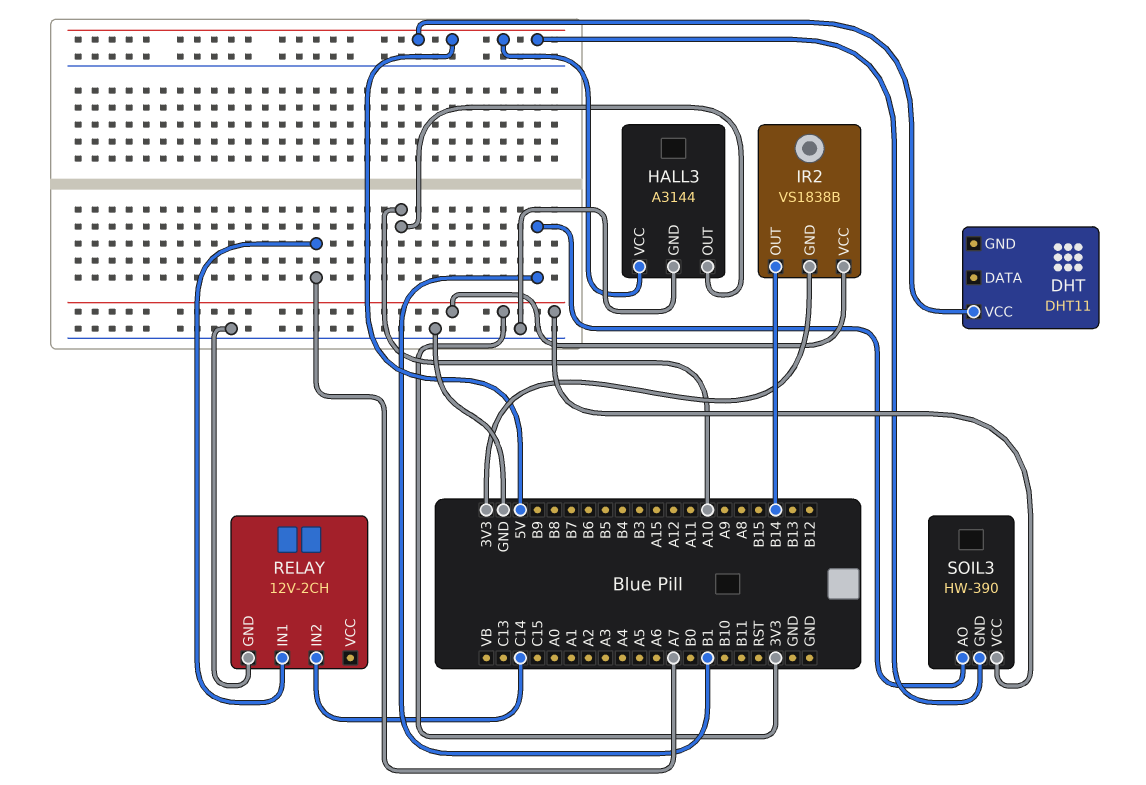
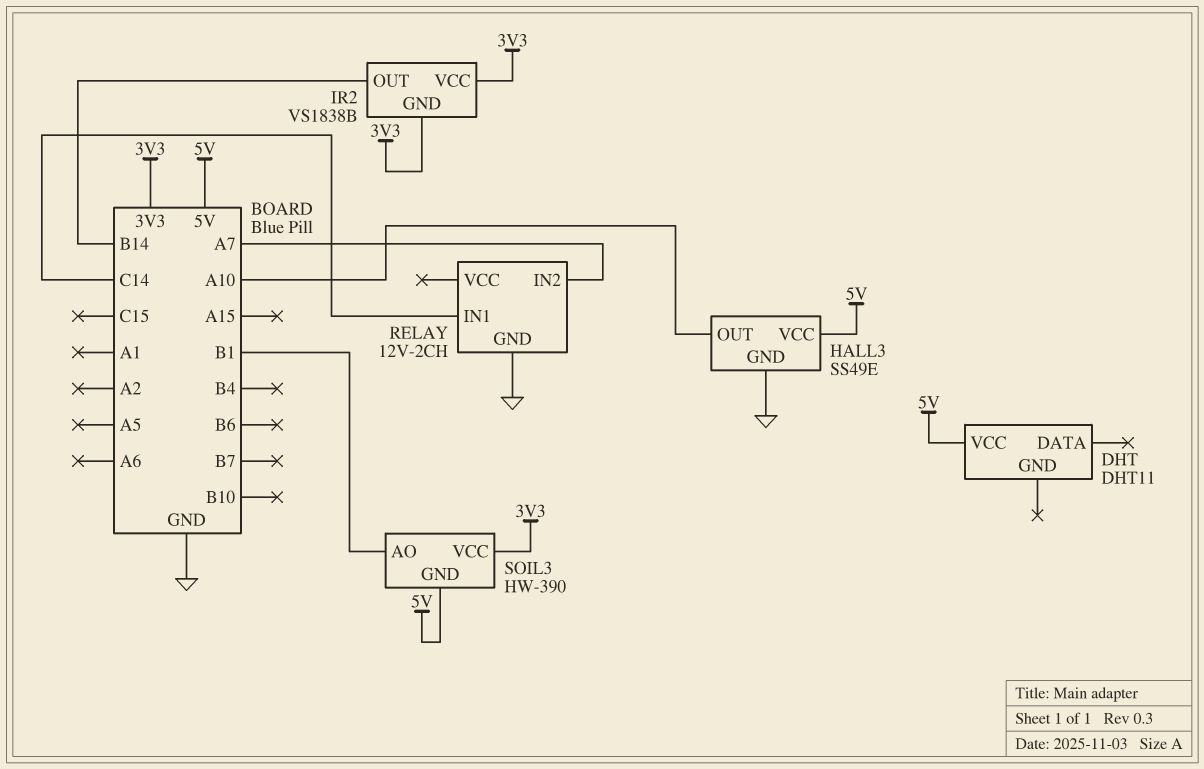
HALL3: A3144 -> SS49E
RELAY pin IN1: A7 -> C14
RELAY pin IN2: C14 -> A7

